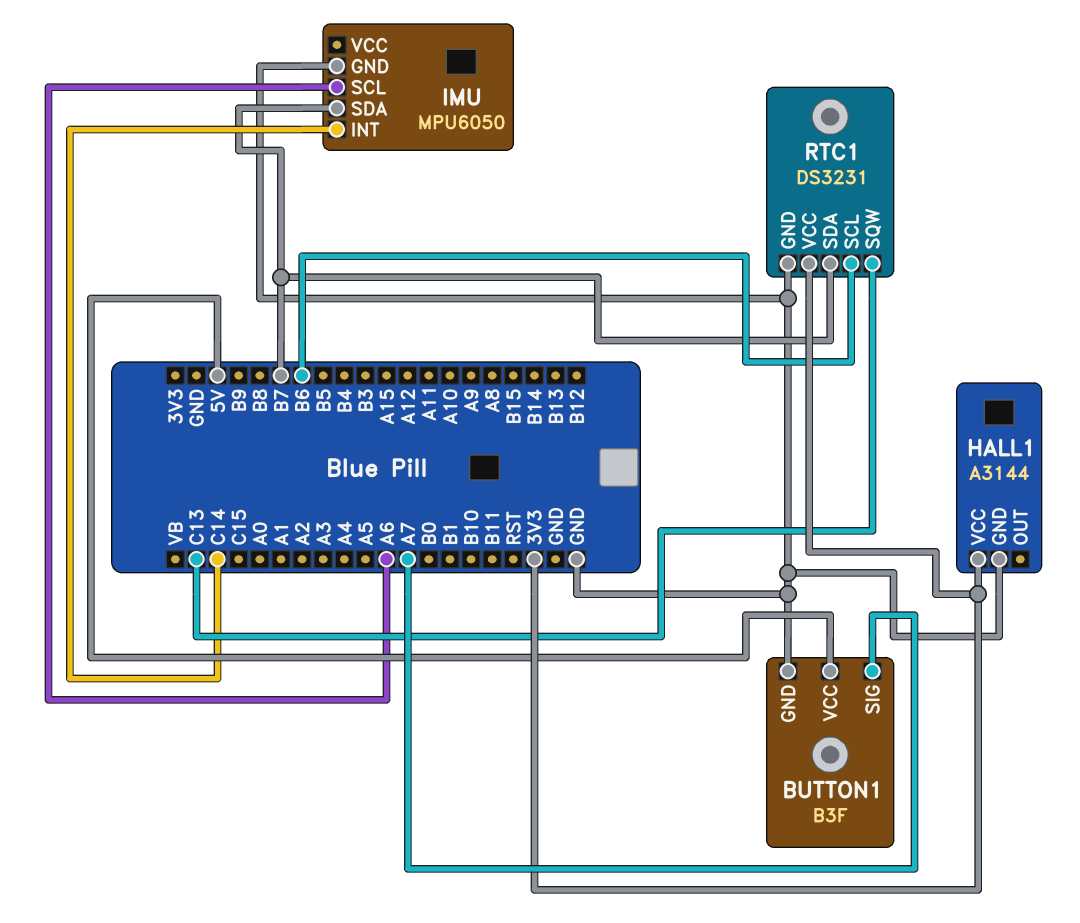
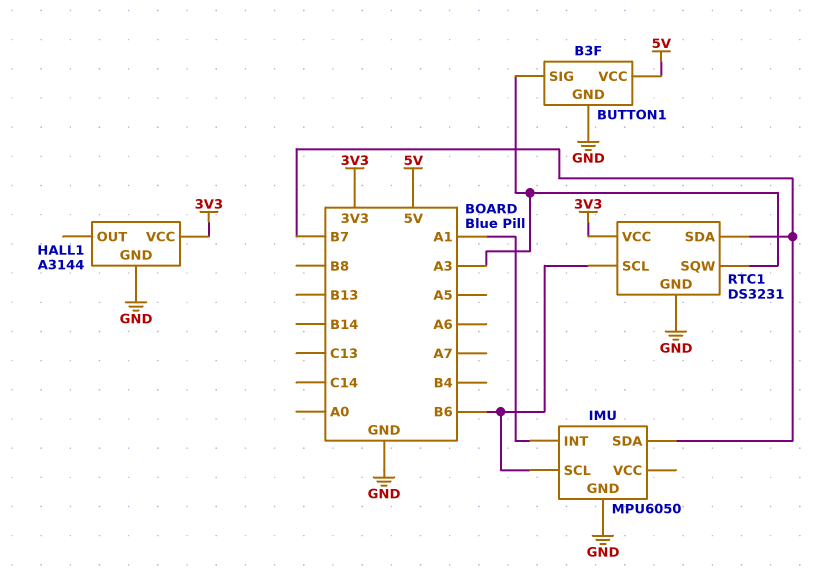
BUTTON1 pin SIG: A7 -> A3
IMU pin INT: C14 -> A1
IMU pin SCL: A6 -> B6
RTC1 pin SQW: C13 -> A3

